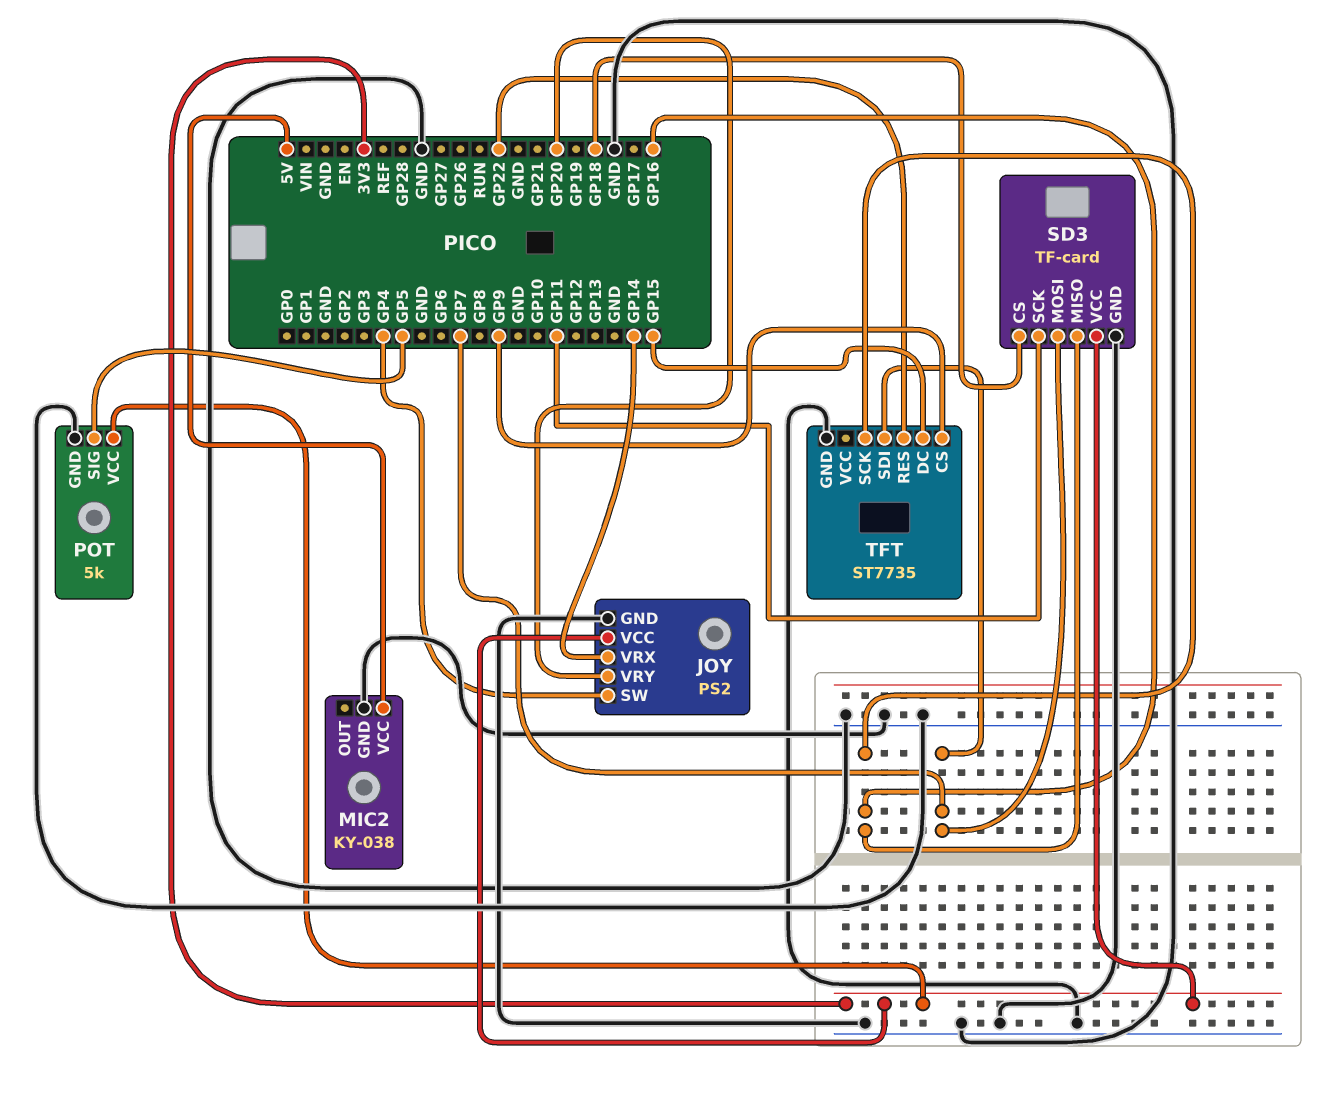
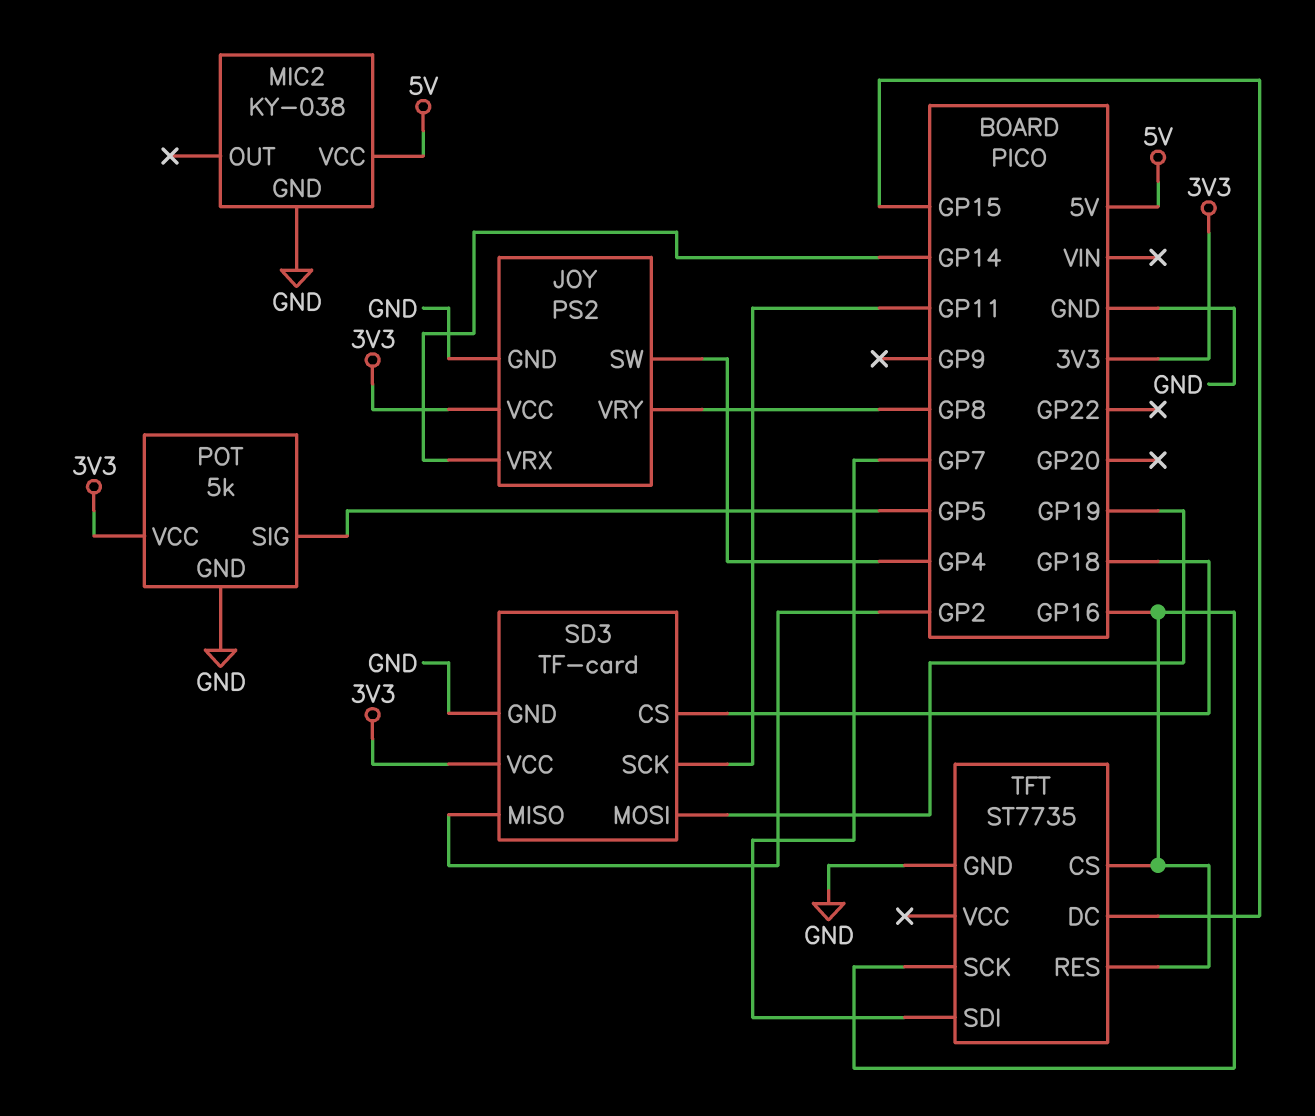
JOY pin VRY: GP20 -> GP8
SD3 pin MISO: GP16 -> GP2
SD3 pin MOSI: GP7 -> GP19
TFT pin CS: GP9 -> GP16
TFT pin RES: GP22 -> GP16

